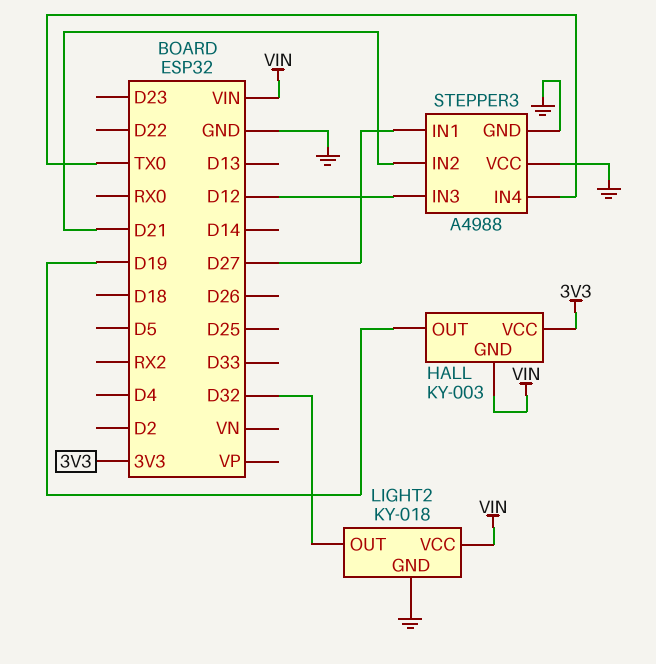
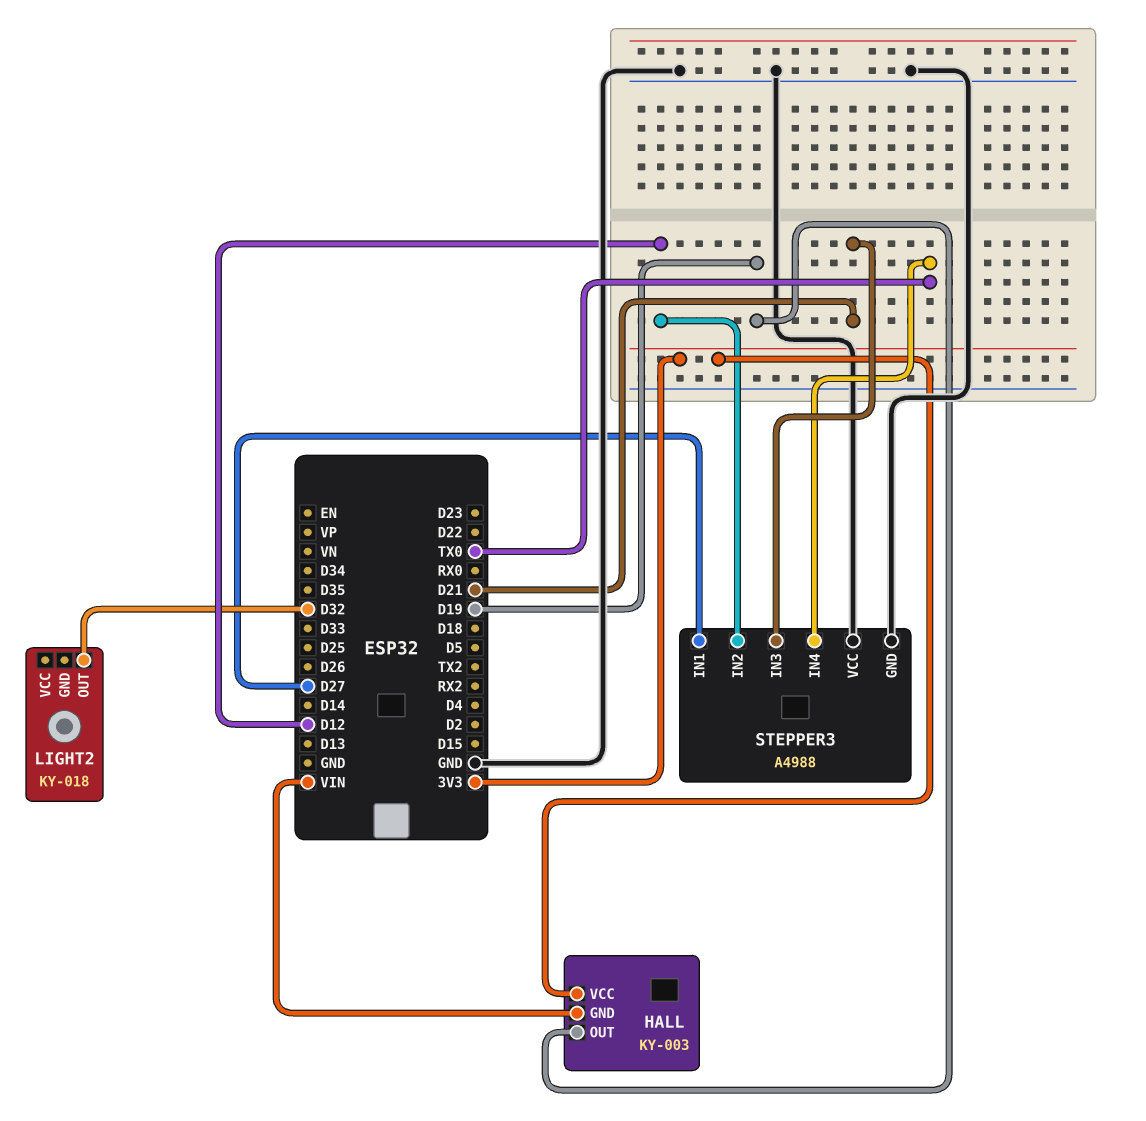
LIGHT2 pin GND: GND -> none
LIGHT2 pin VCC: VIN -> none
STEPPER3 pin IN2: D21 -> D12
STEPPER3 pin IN3: D12 -> D21

